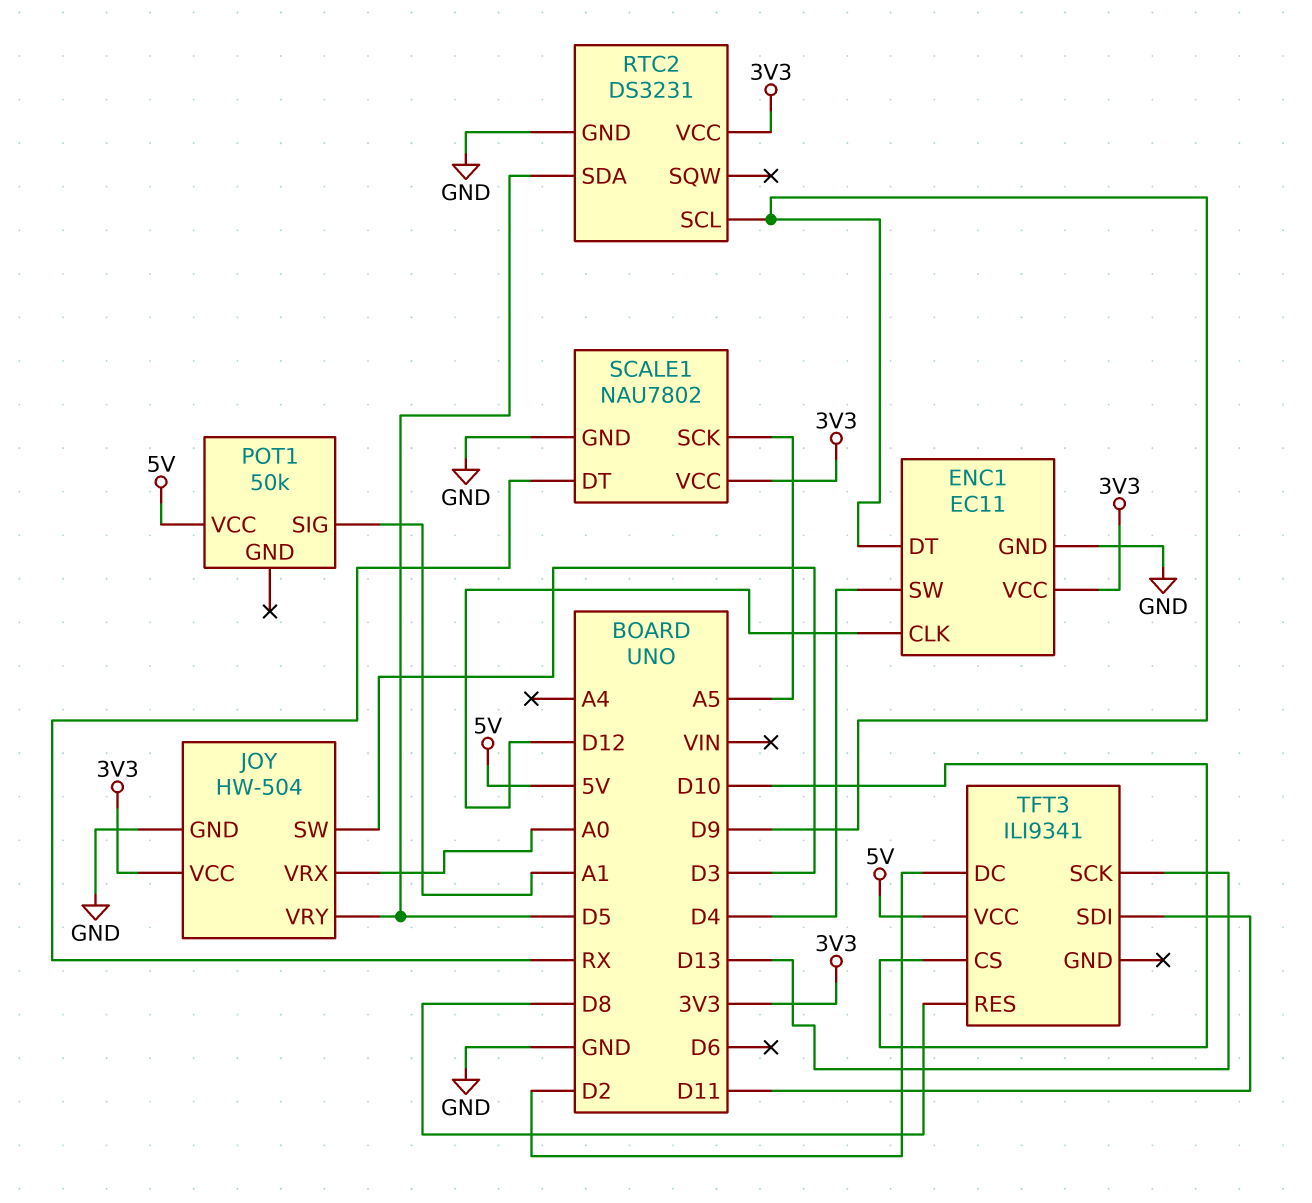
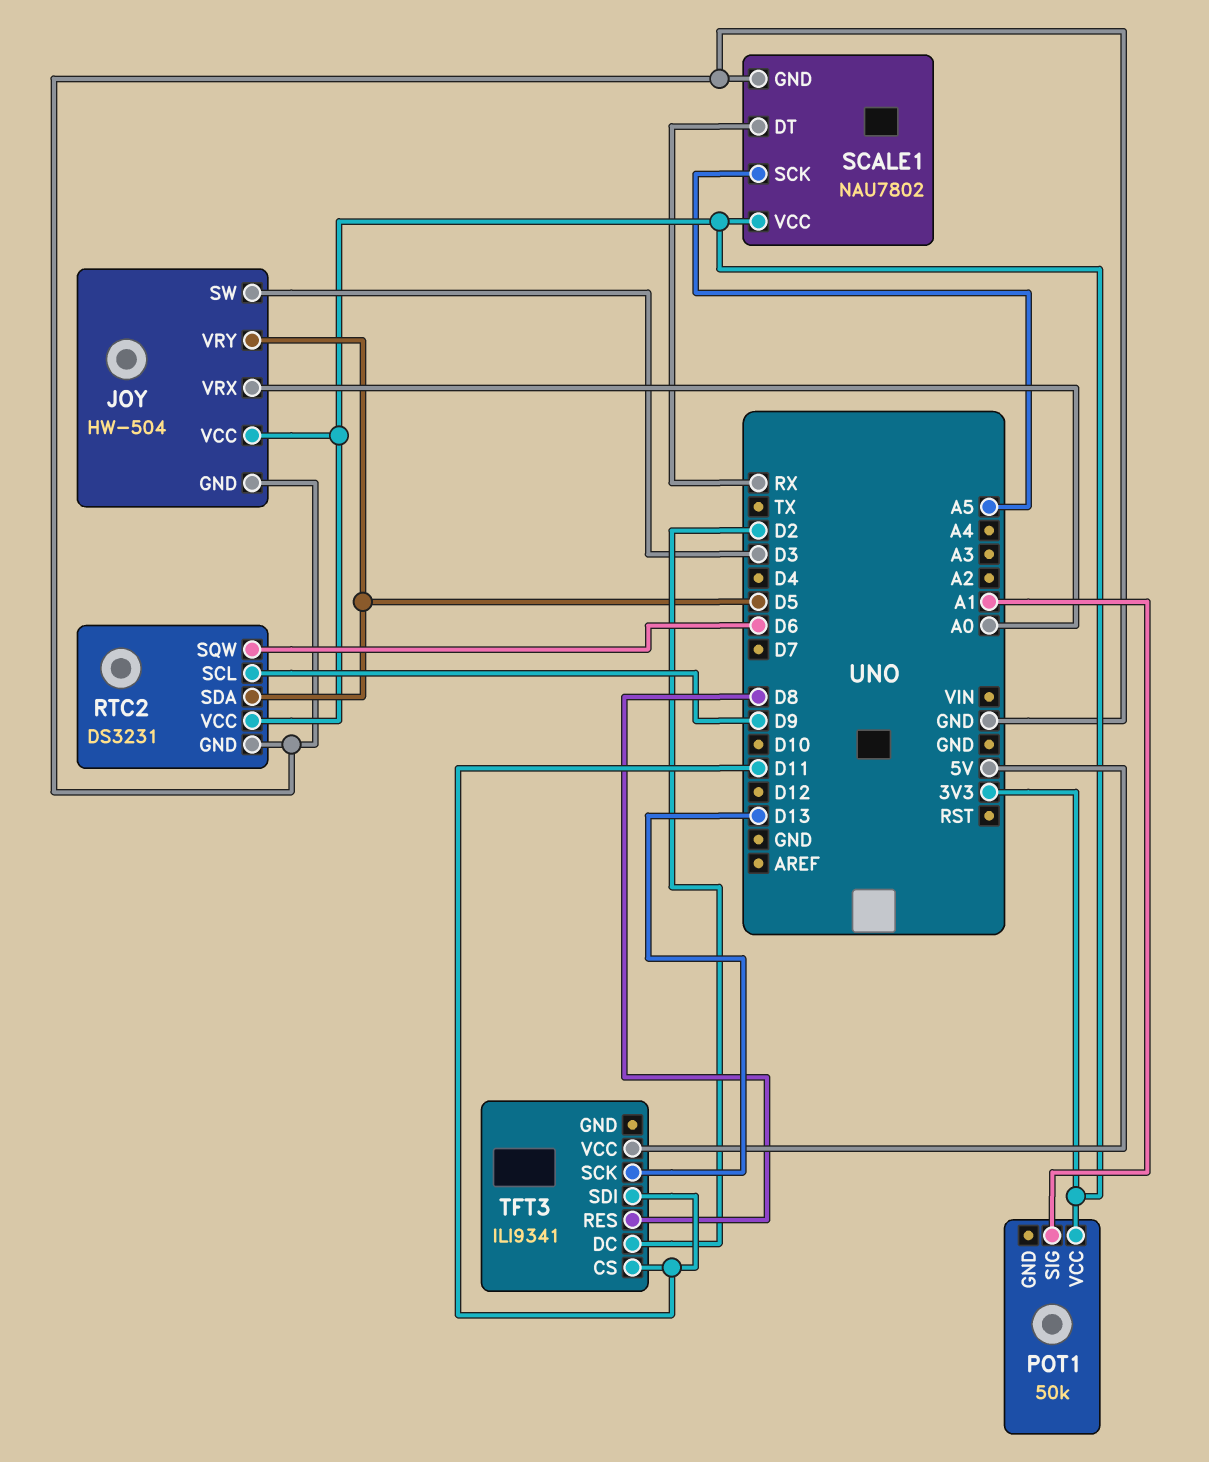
ENC1: EC11 -> none
ENC1 pin CLK: D12 -> none
ENC1 pin DT: D9 -> none
ENC1 pin GND: GND -> none
ENC1 pin SW: D4 -> none
ENC1 pin VCC: 3V3 -> none
POT1 pin VCC: 5V -> 3V3
RTC2 pin SQW: none -> D6
TFT3 pin CS: D10 -> D11

